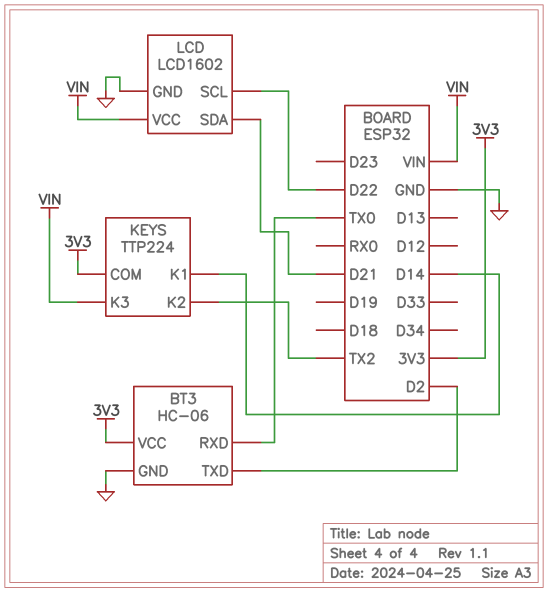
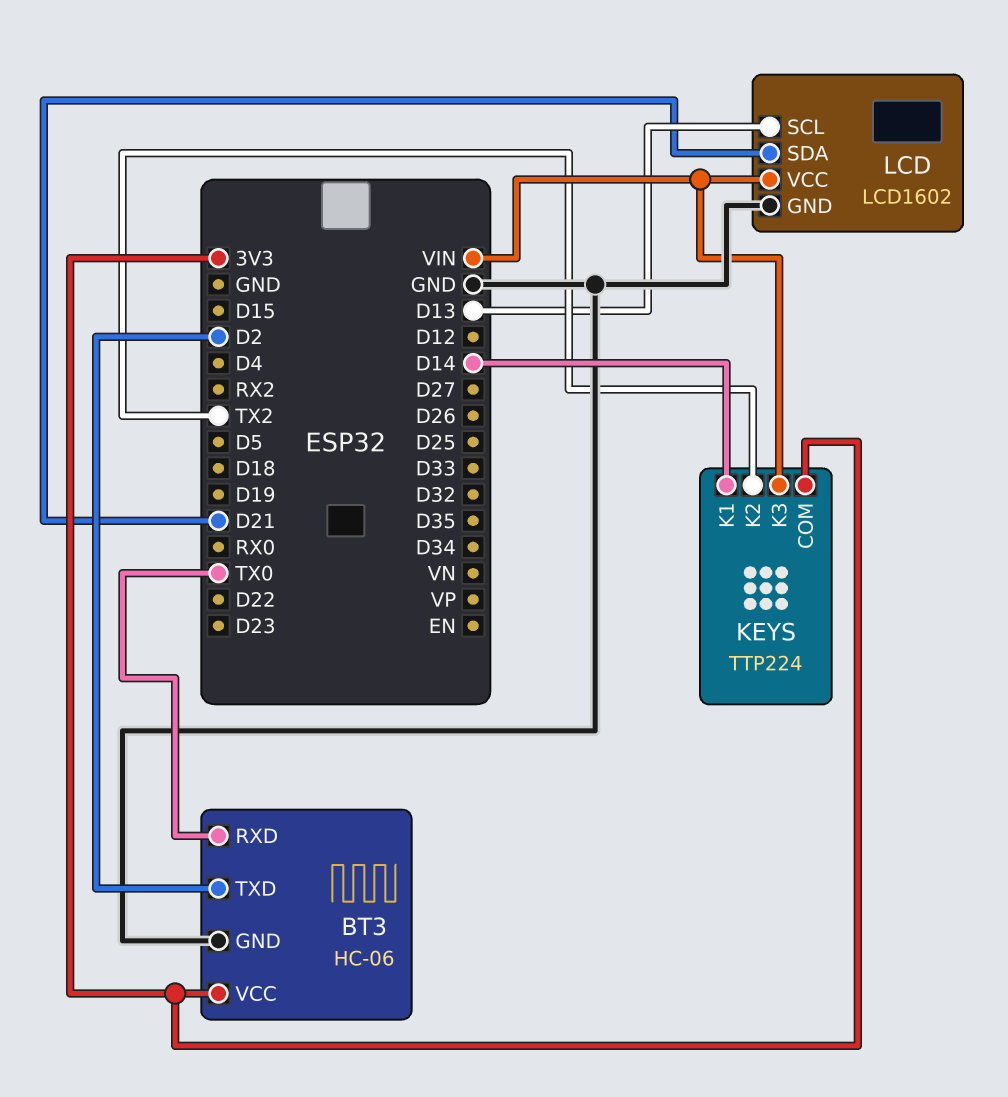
LCD pin SCL: D22 -> D13

